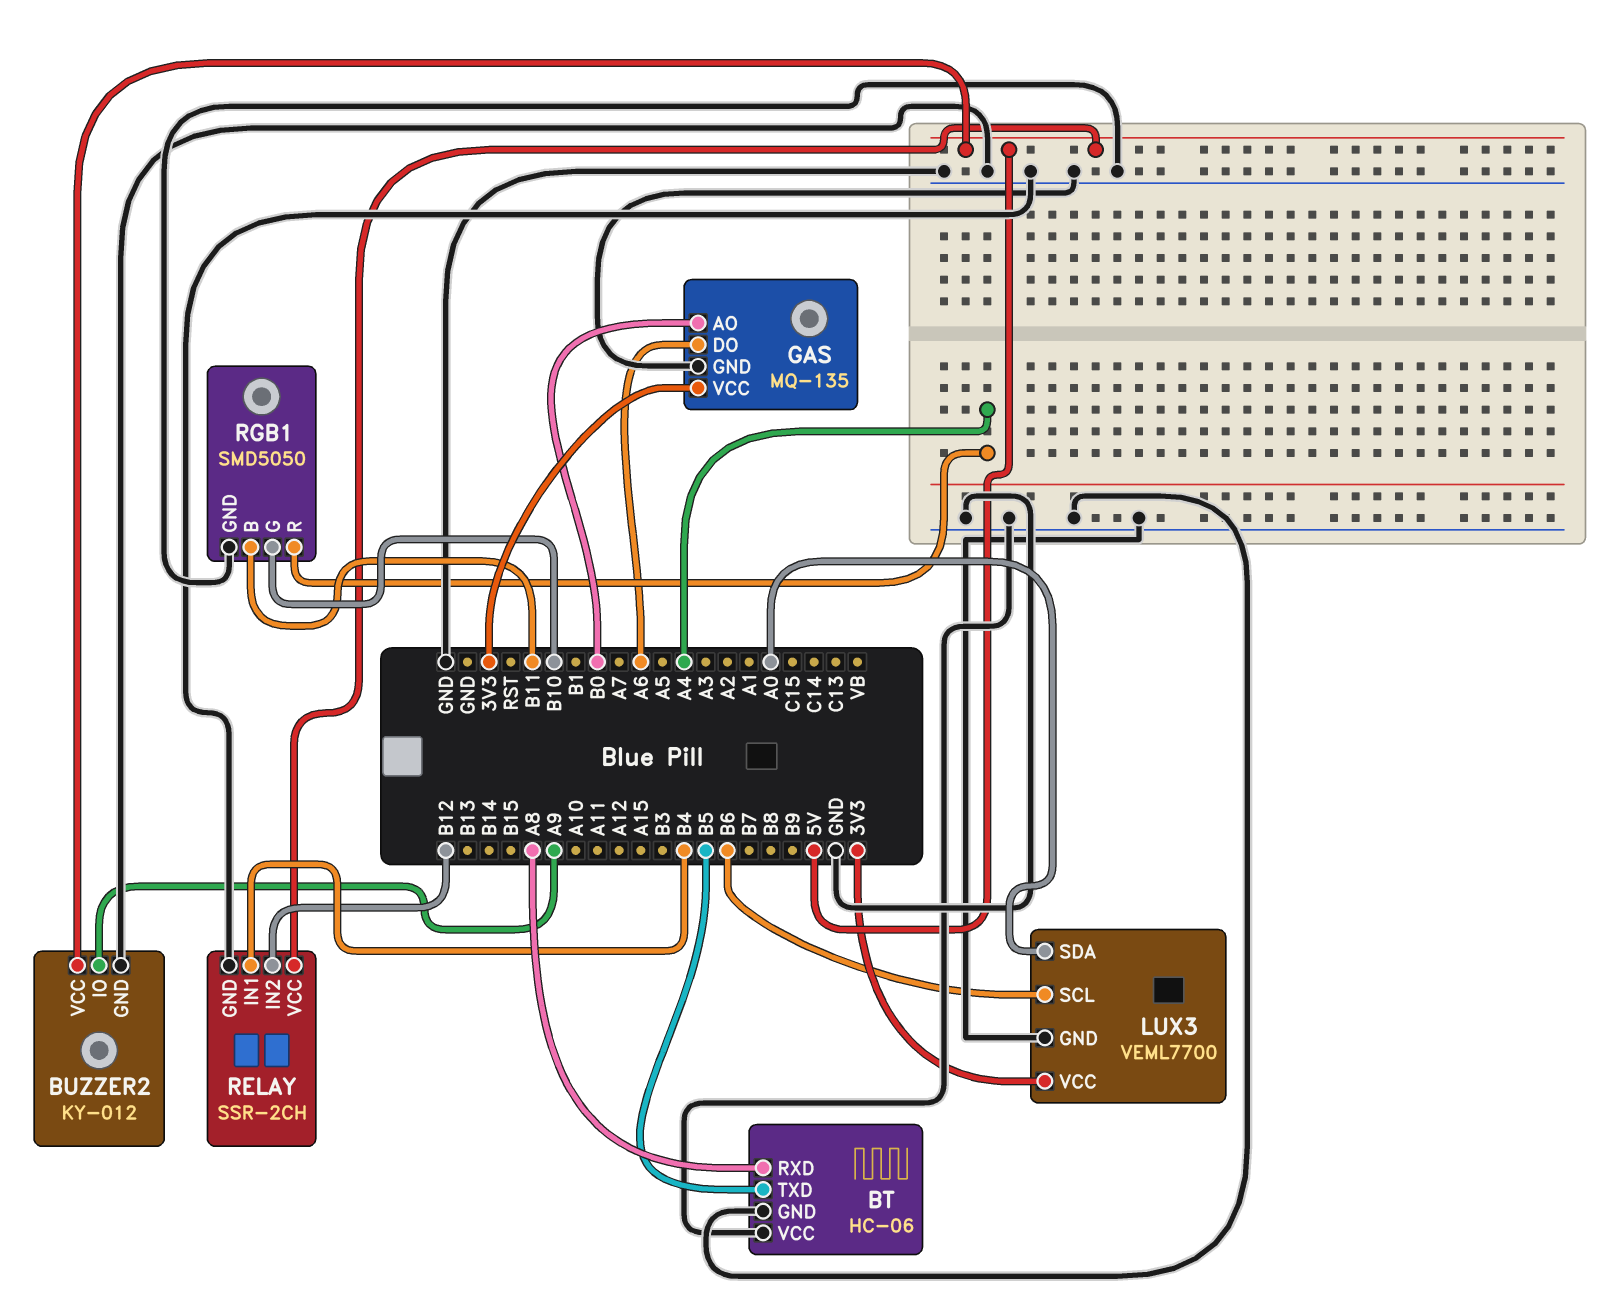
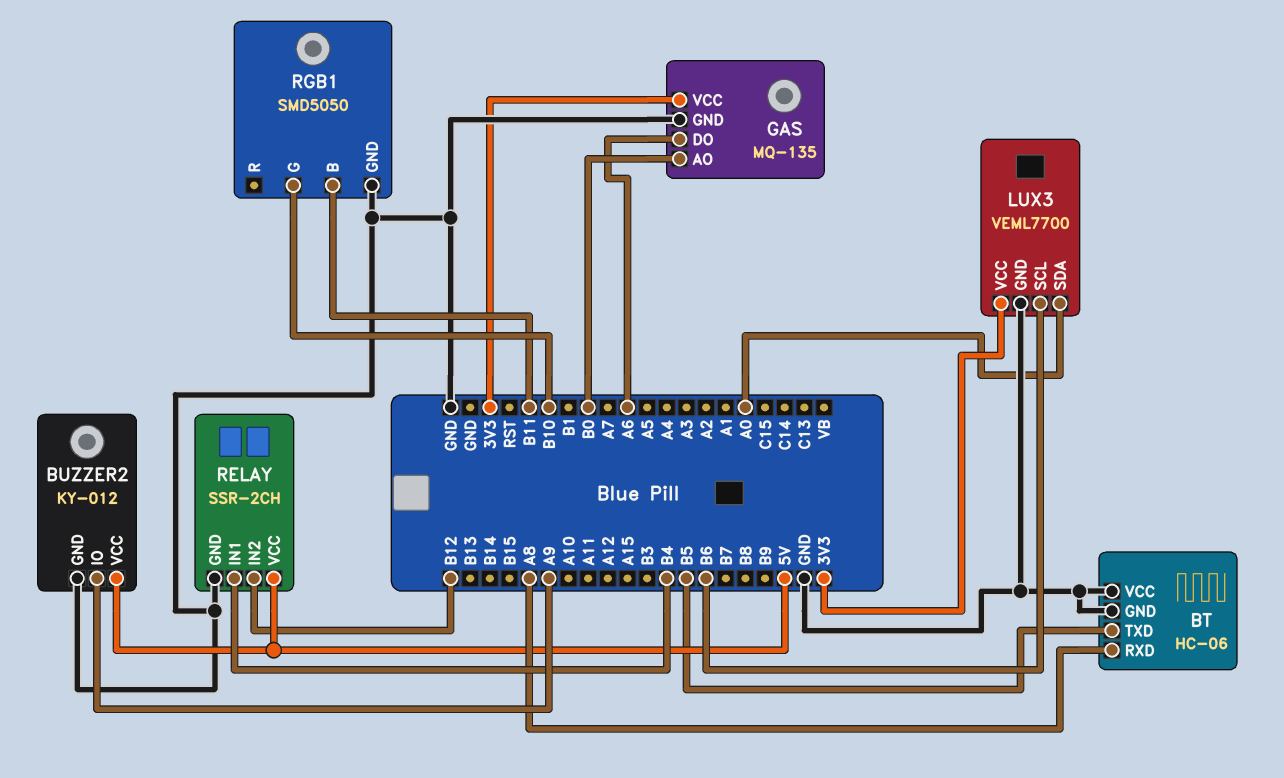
RGB1 pin R: A4 -> none

